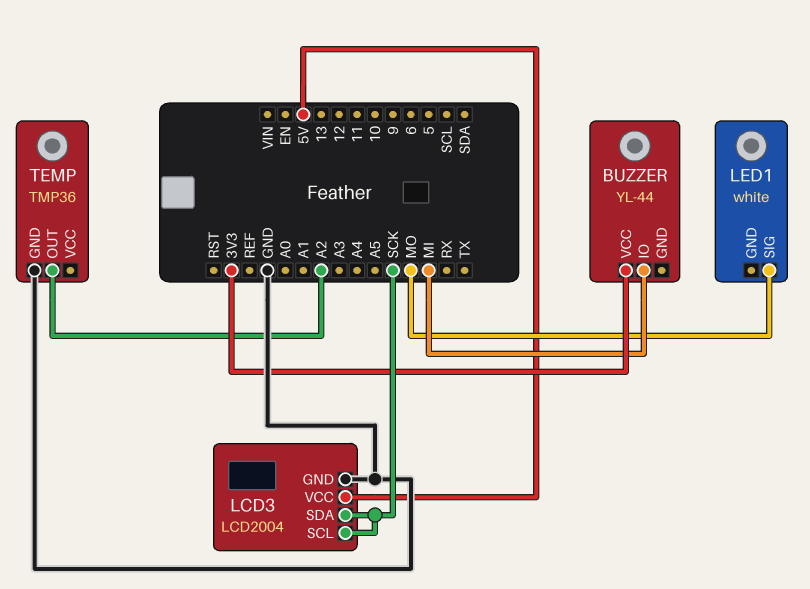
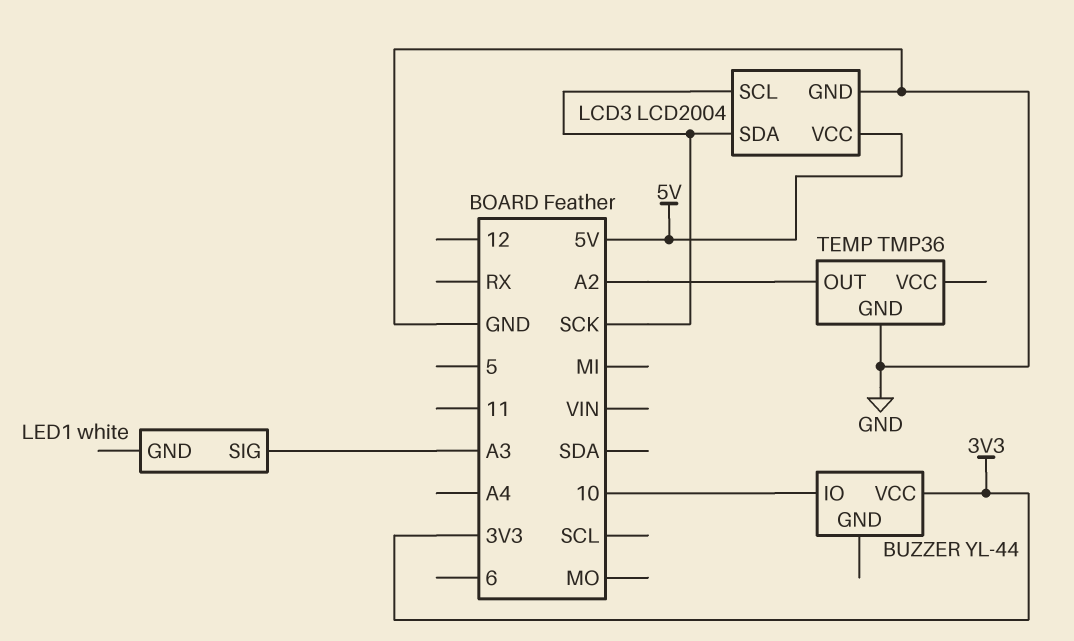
BUZZER pin IO: MI -> 10
LED1 pin SIG: MO -> A3

